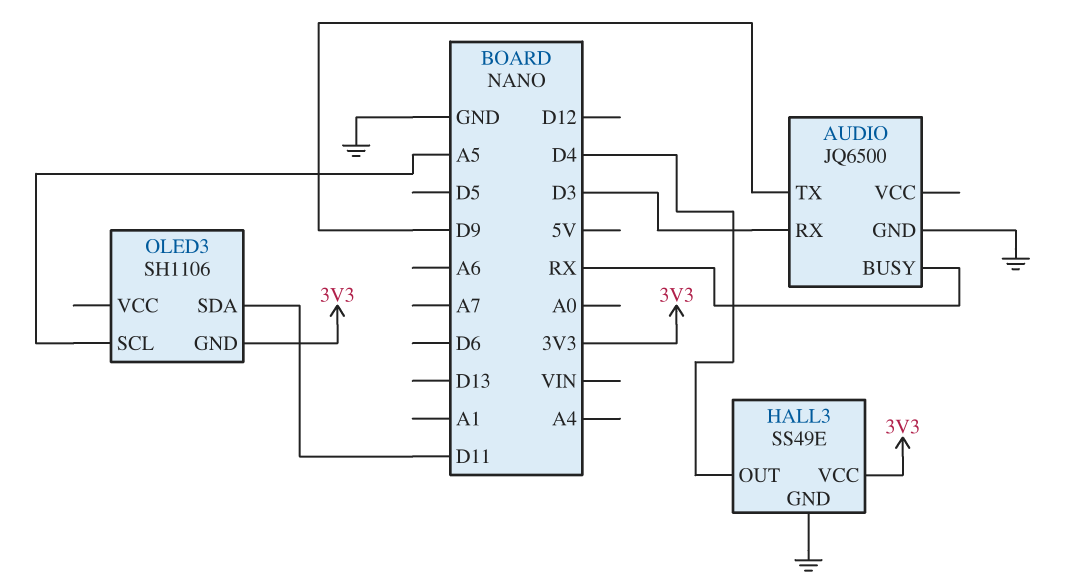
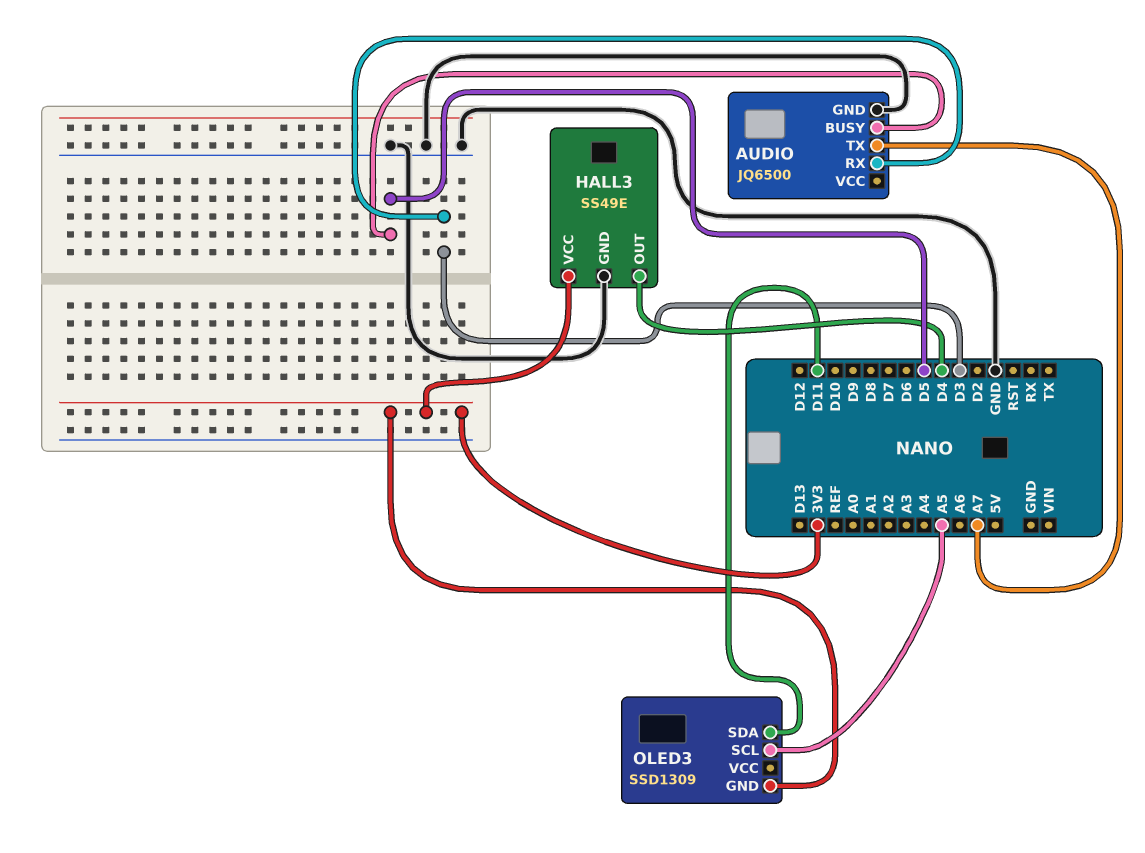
AUDIO pin BUSY: RX -> D5
AUDIO pin TX: D9 -> A7
OLED3: SH1106 -> SSD1309

